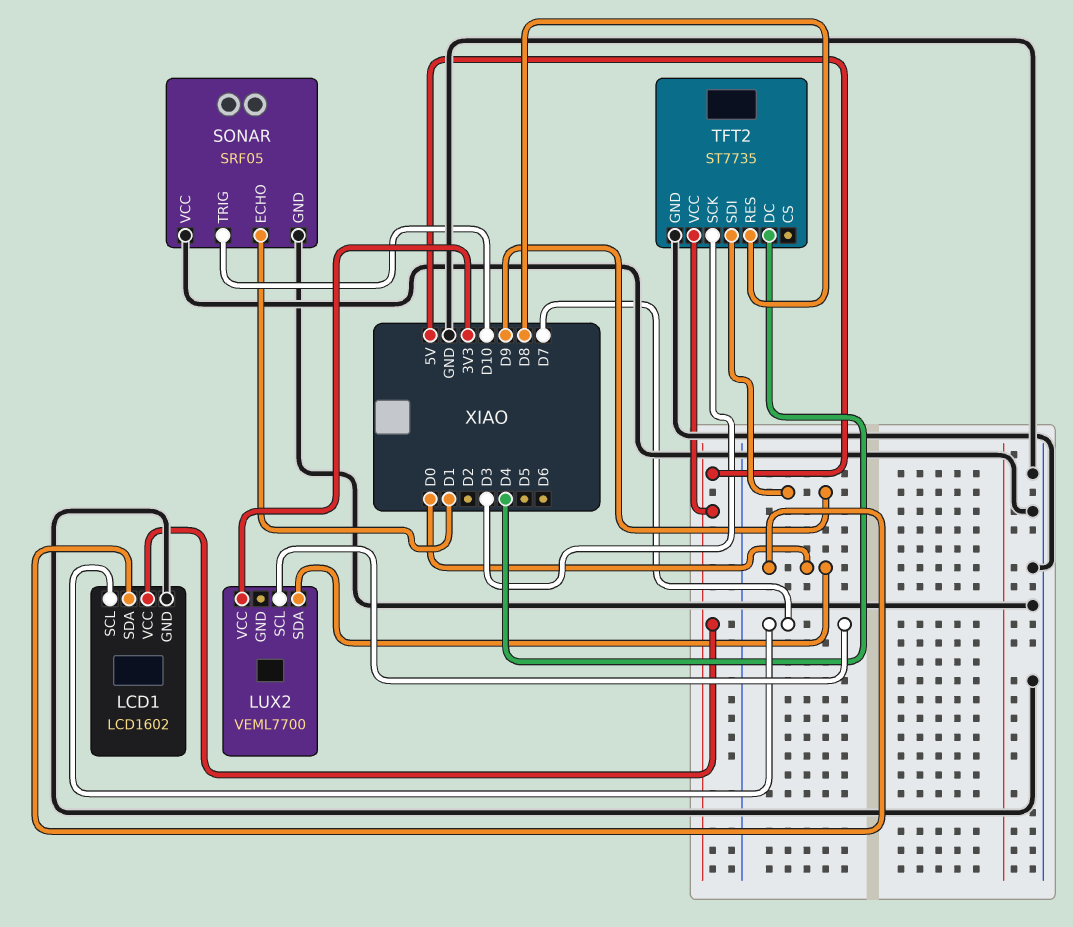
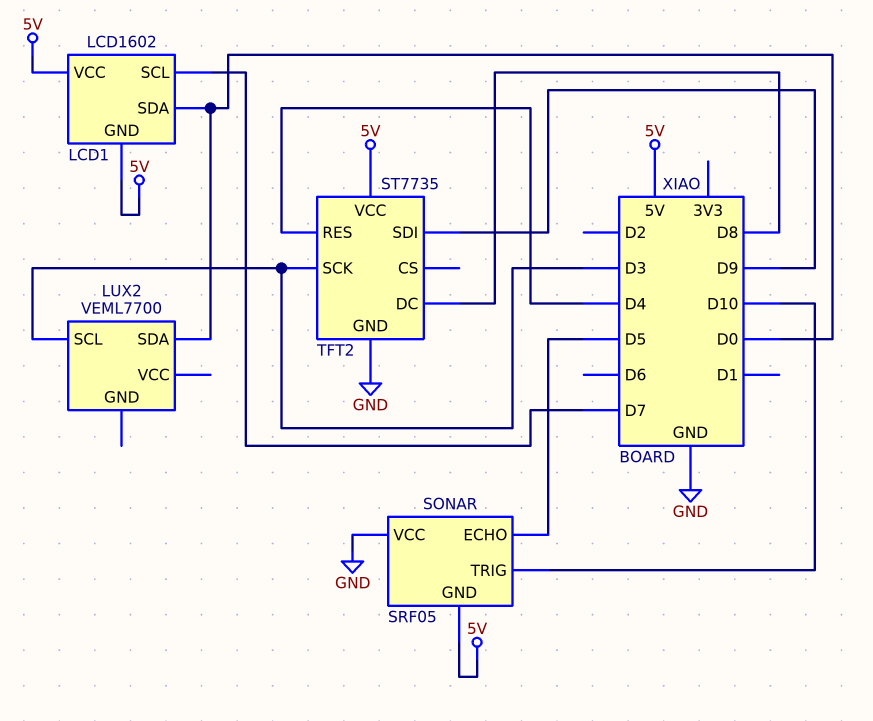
LCD1 pin GND: GND -> 5V
LUX2 pin SCL: D7 -> D3
LUX2 pin VCC: 3V3 -> none
SONAR pin ECHO: D1 -> D5
SONAR pin GND: GND -> 5V
TFT2 pin DC: D4 -> D8
TFT2 pin RES: D8 -> D4

